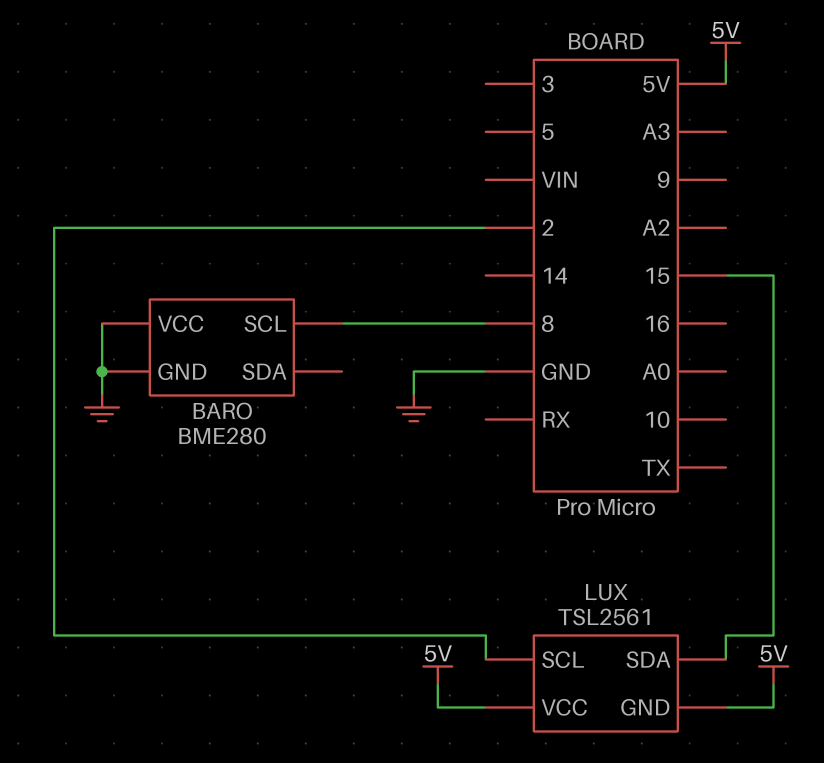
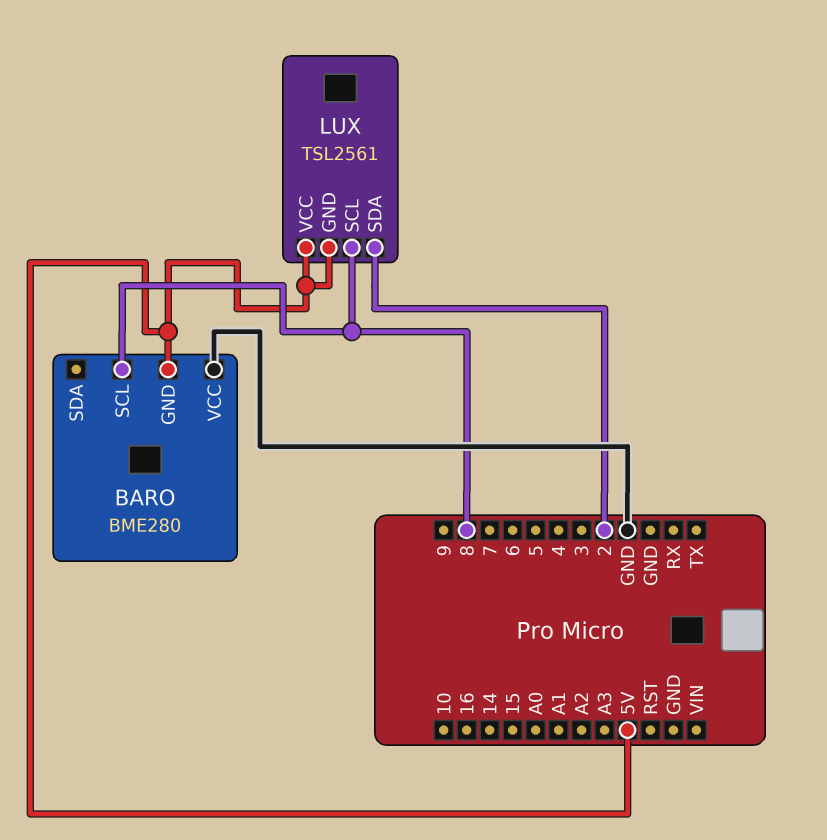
BARO pin GND: GND -> 5V
LUX pin SCL: 2 -> 8
LUX pin SDA: 15 -> 2

